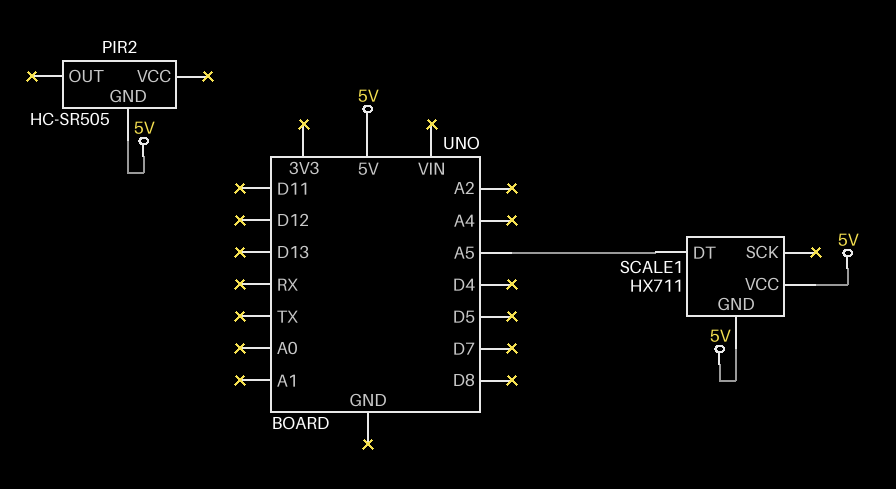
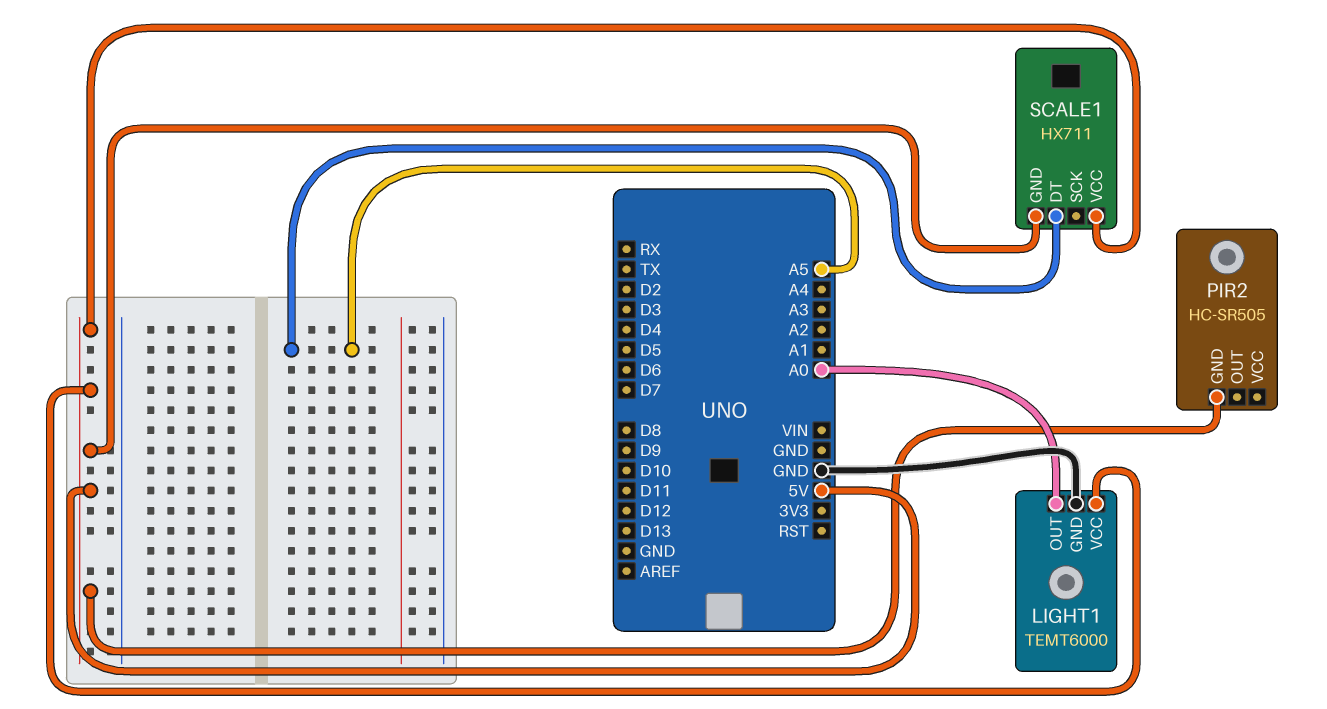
LIGHT1: none -> TEMT6000
LIGHT1 pin GND: none -> GND
LIGHT1 pin OUT: none -> A0
LIGHT1 pin VCC: none -> 5V

